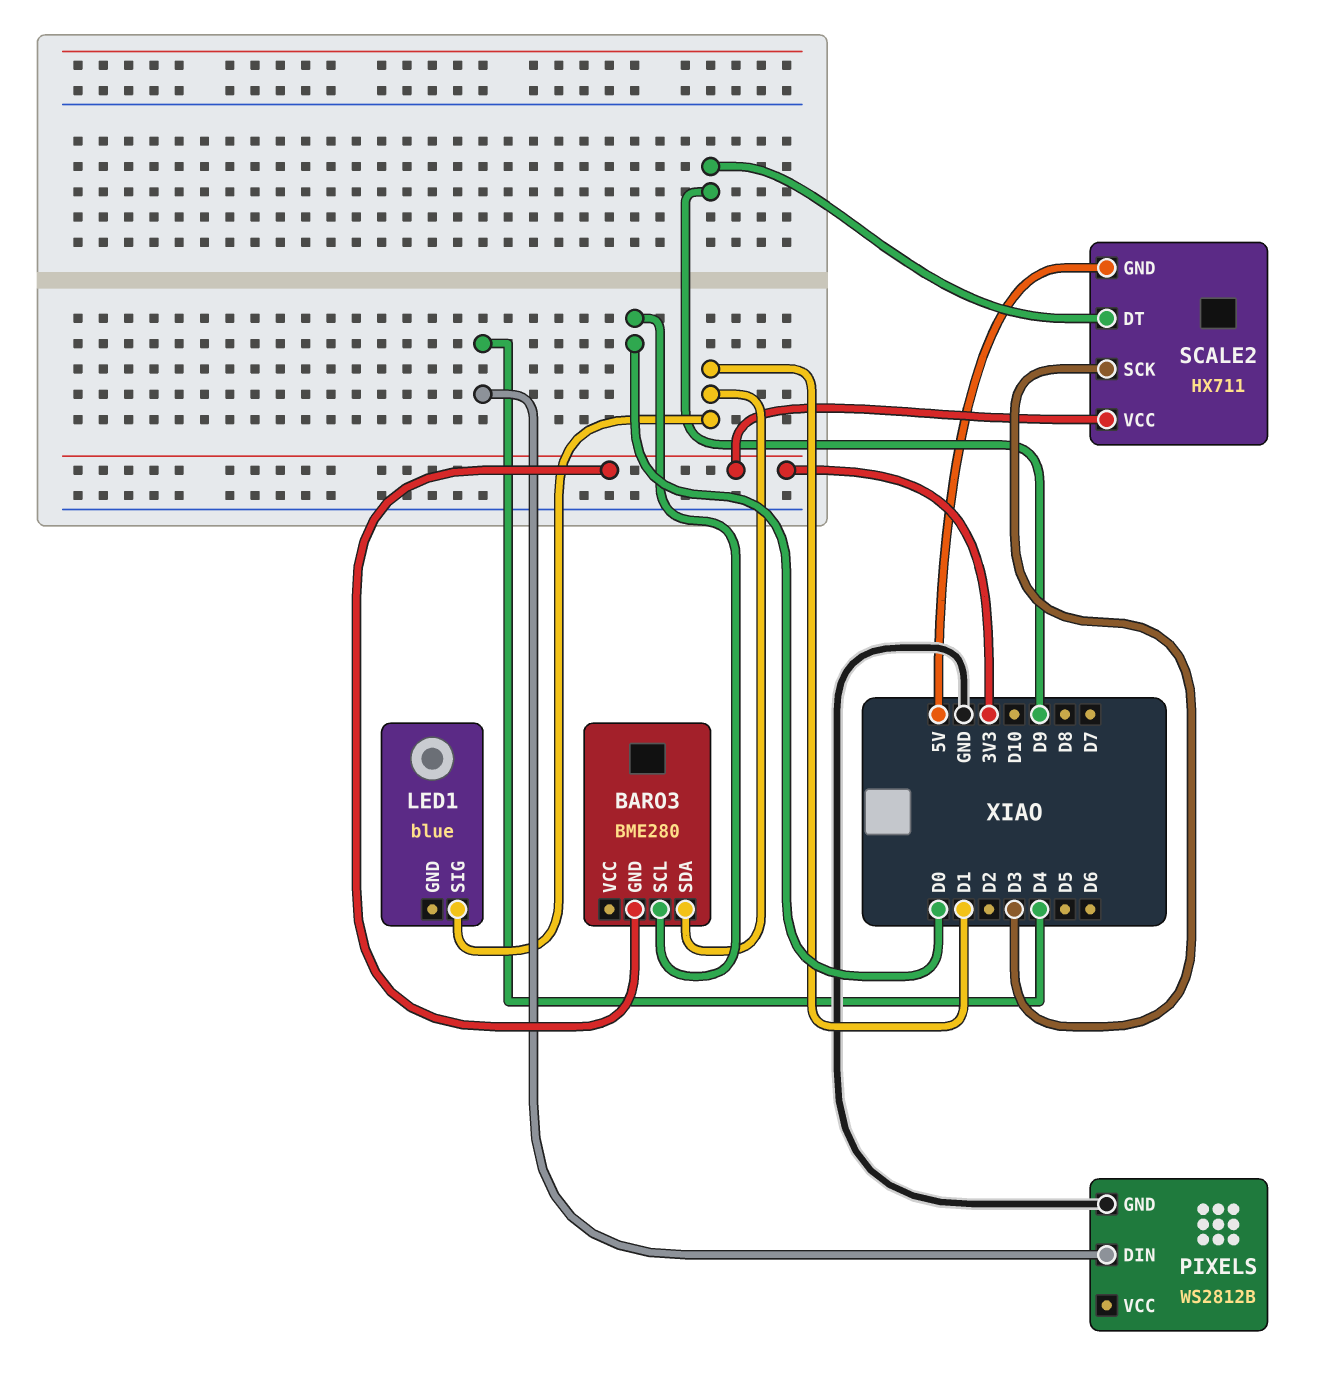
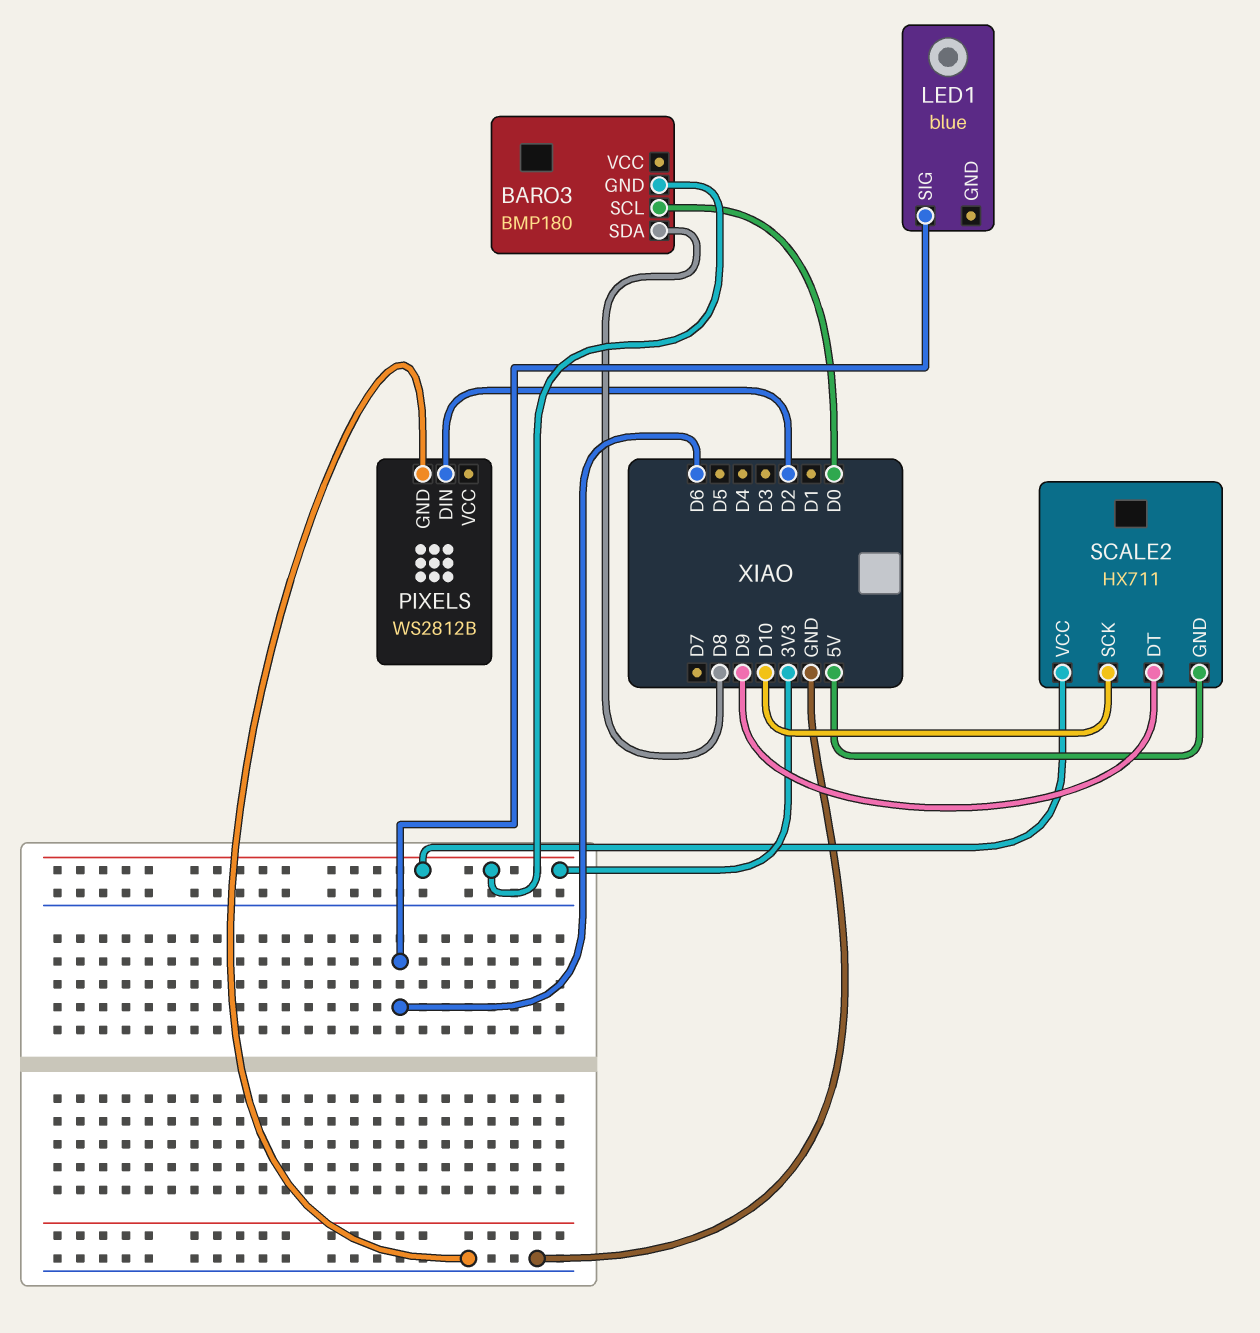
BARO3: BME280 -> BMP180
BARO3 pin SDA: D1 -> D8
LED1 pin SIG: D1 -> D6
PIXELS pin DIN: D4 -> D2
SCALE2 pin SCK: D3 -> D10

